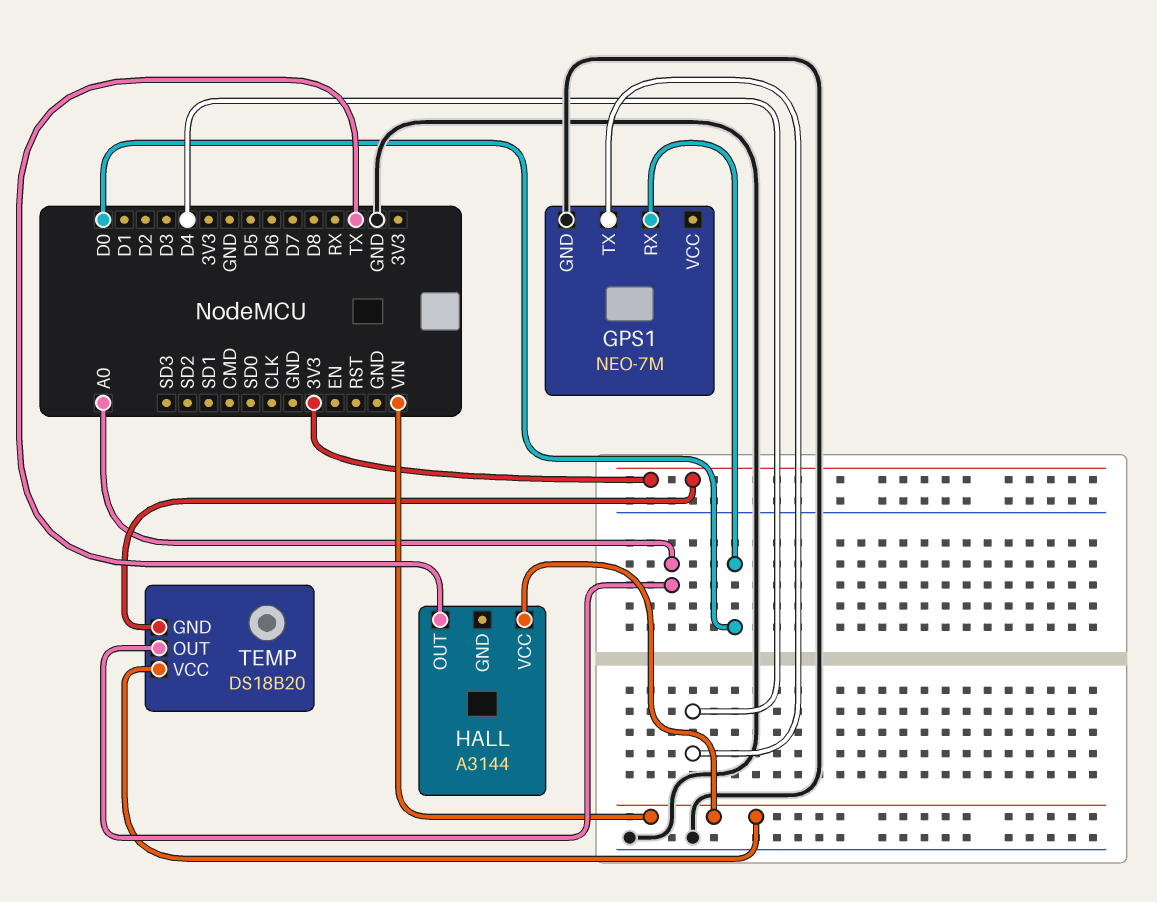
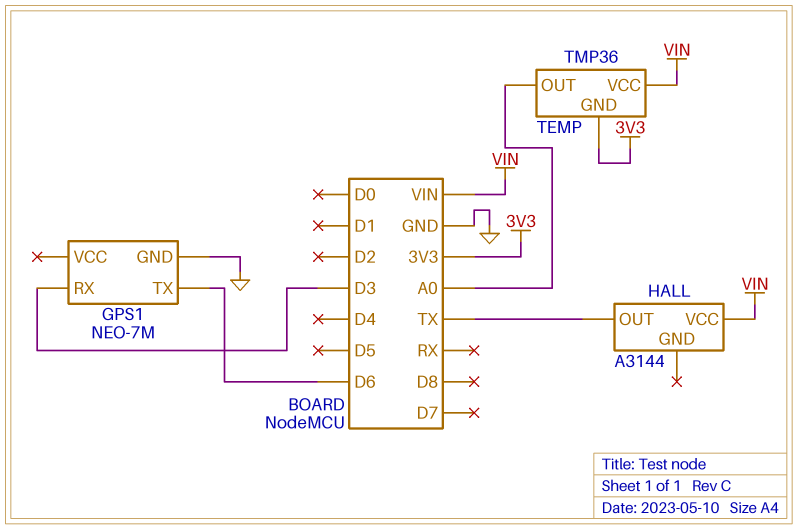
GPS1 pin RX: D0 -> D3
GPS1 pin TX: D4 -> D6
TEMP: DS18B20 -> TMP36

